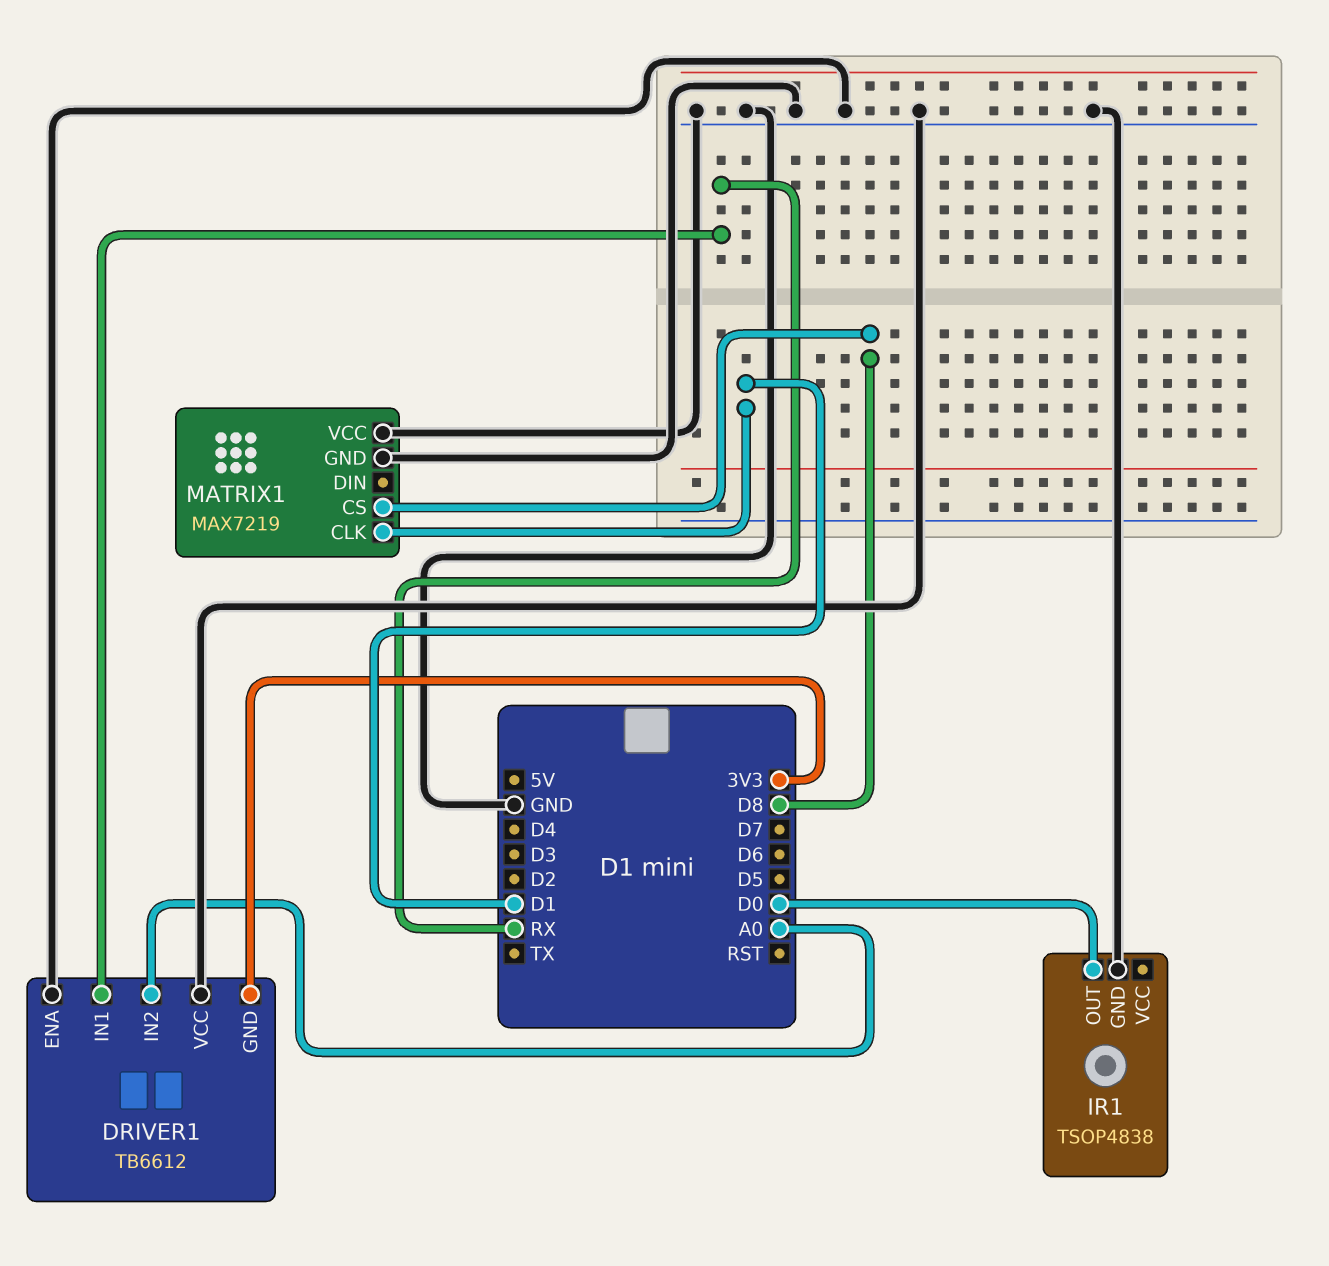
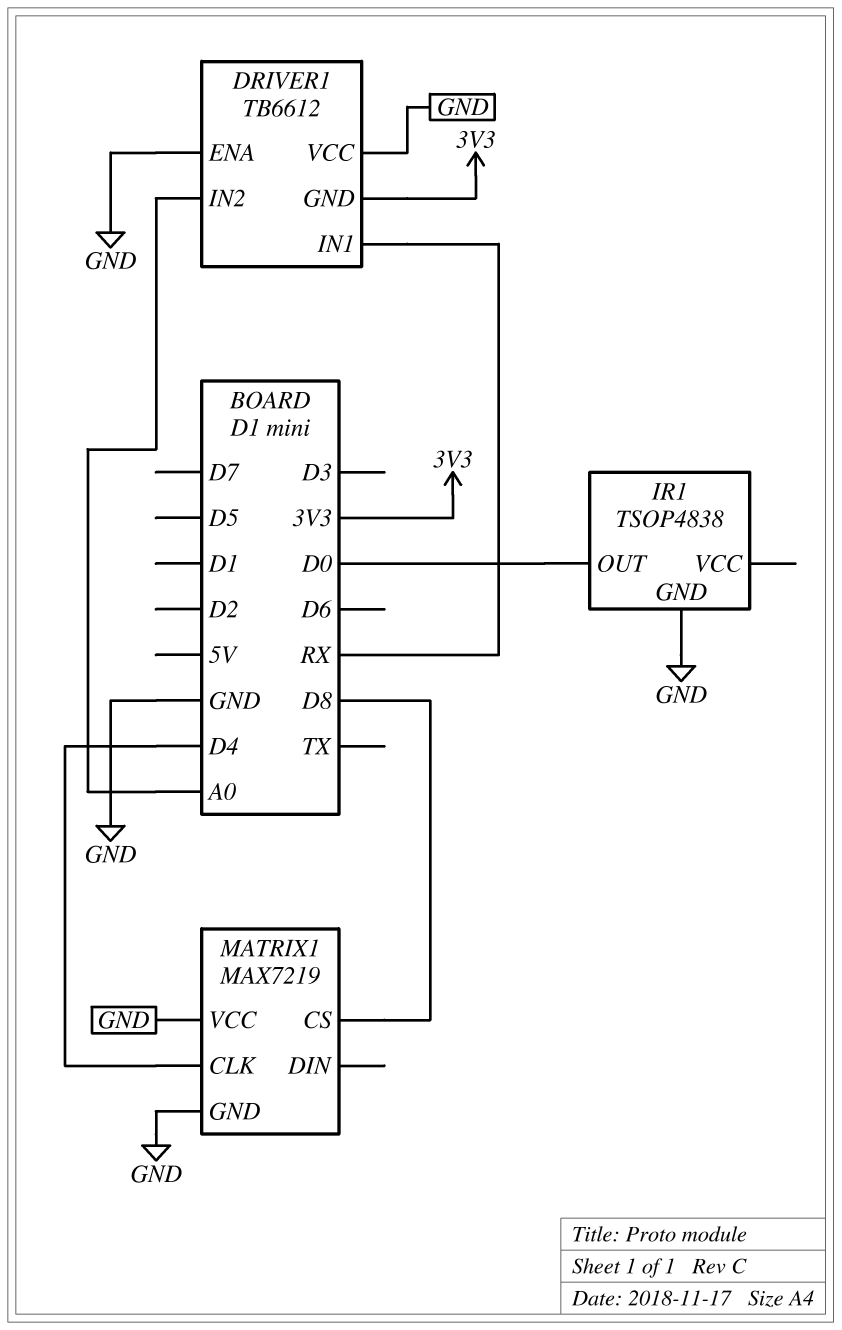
MATRIX1 pin CLK: D1 -> D4

